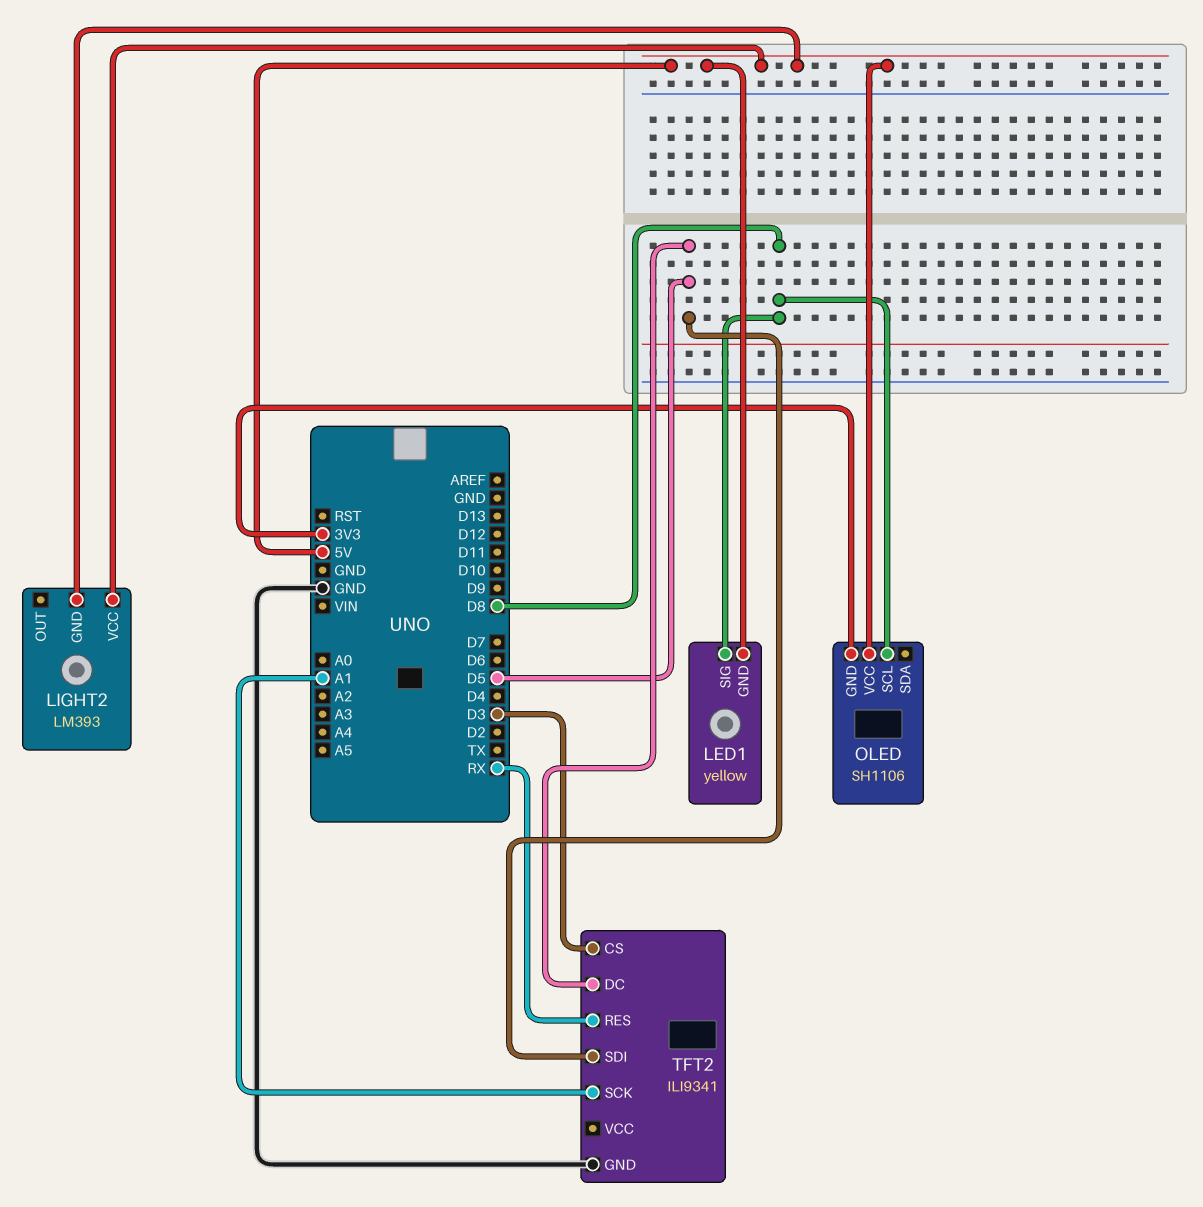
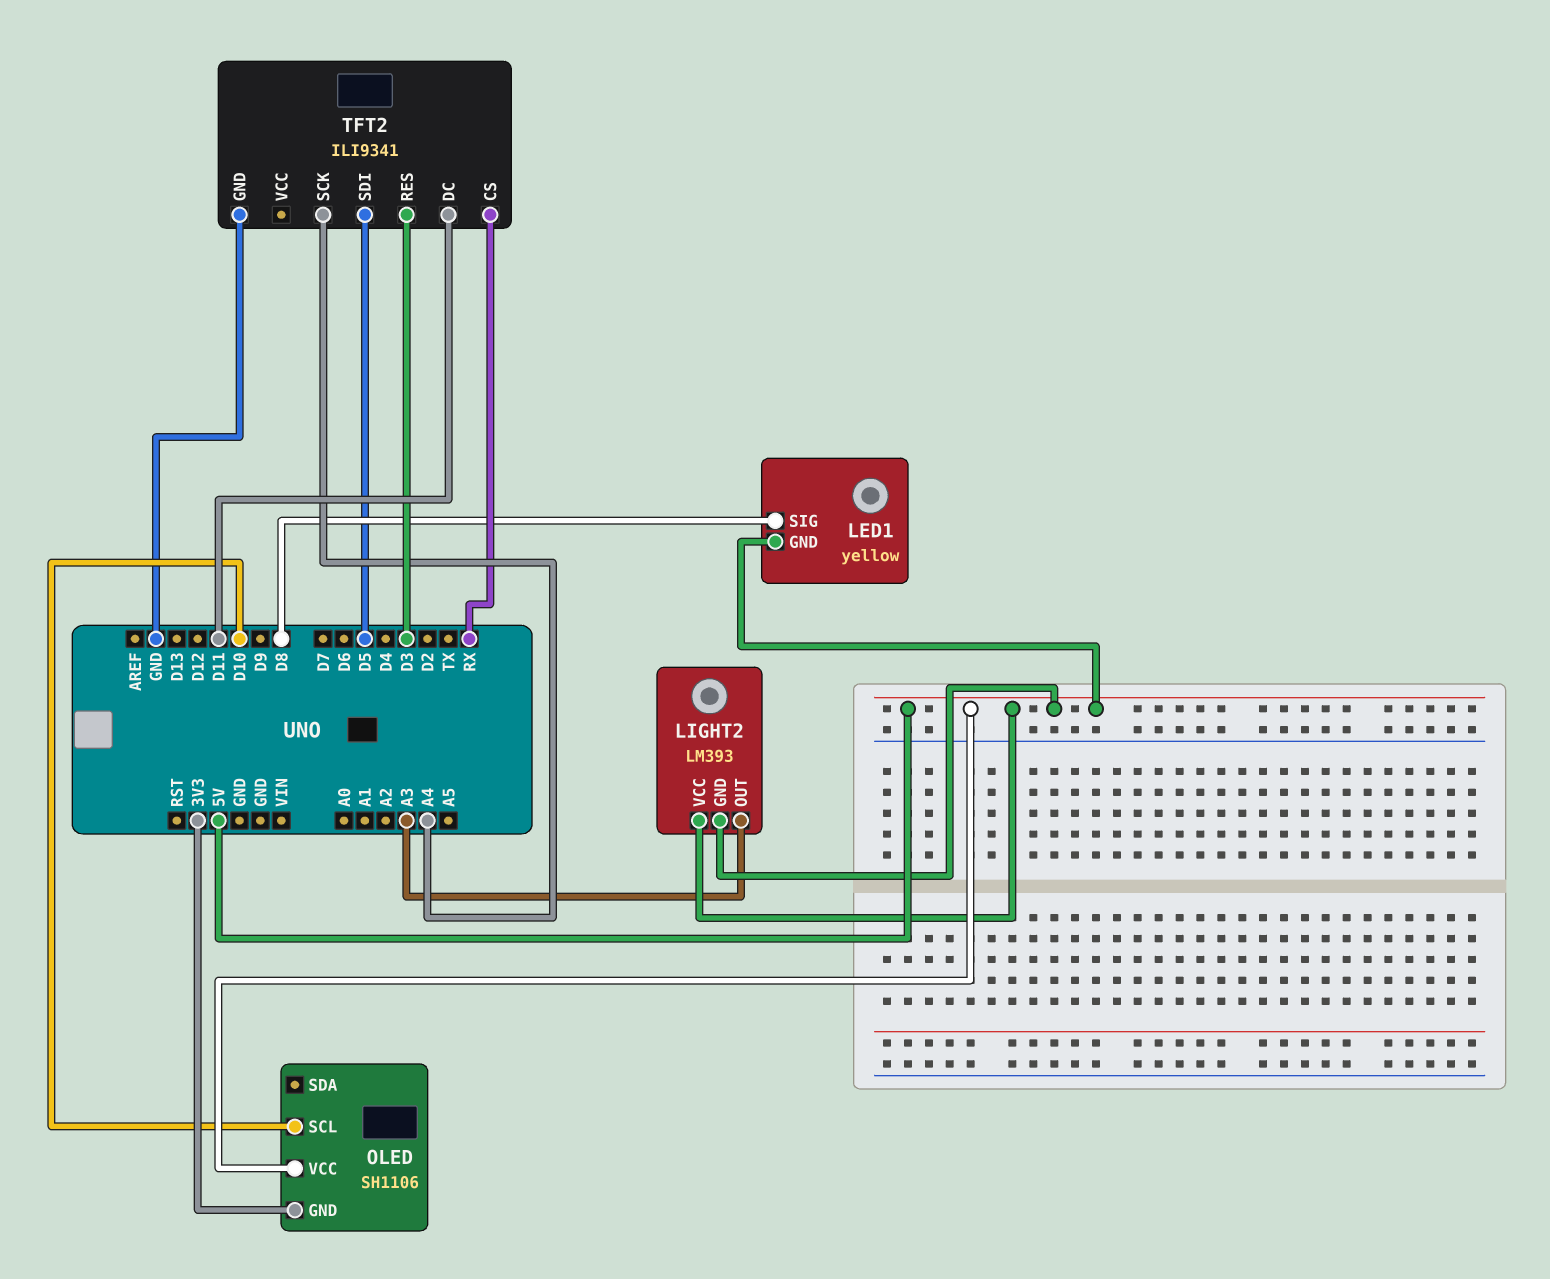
LIGHT2 pin OUT: none -> A3
OLED pin SCL: D8 -> D10
TFT2 pin CS: D3 -> RX
TFT2 pin DC: D5 -> D11
TFT2 pin RES: RX -> D3
TFT2 pin SCK: A1 -> A4

